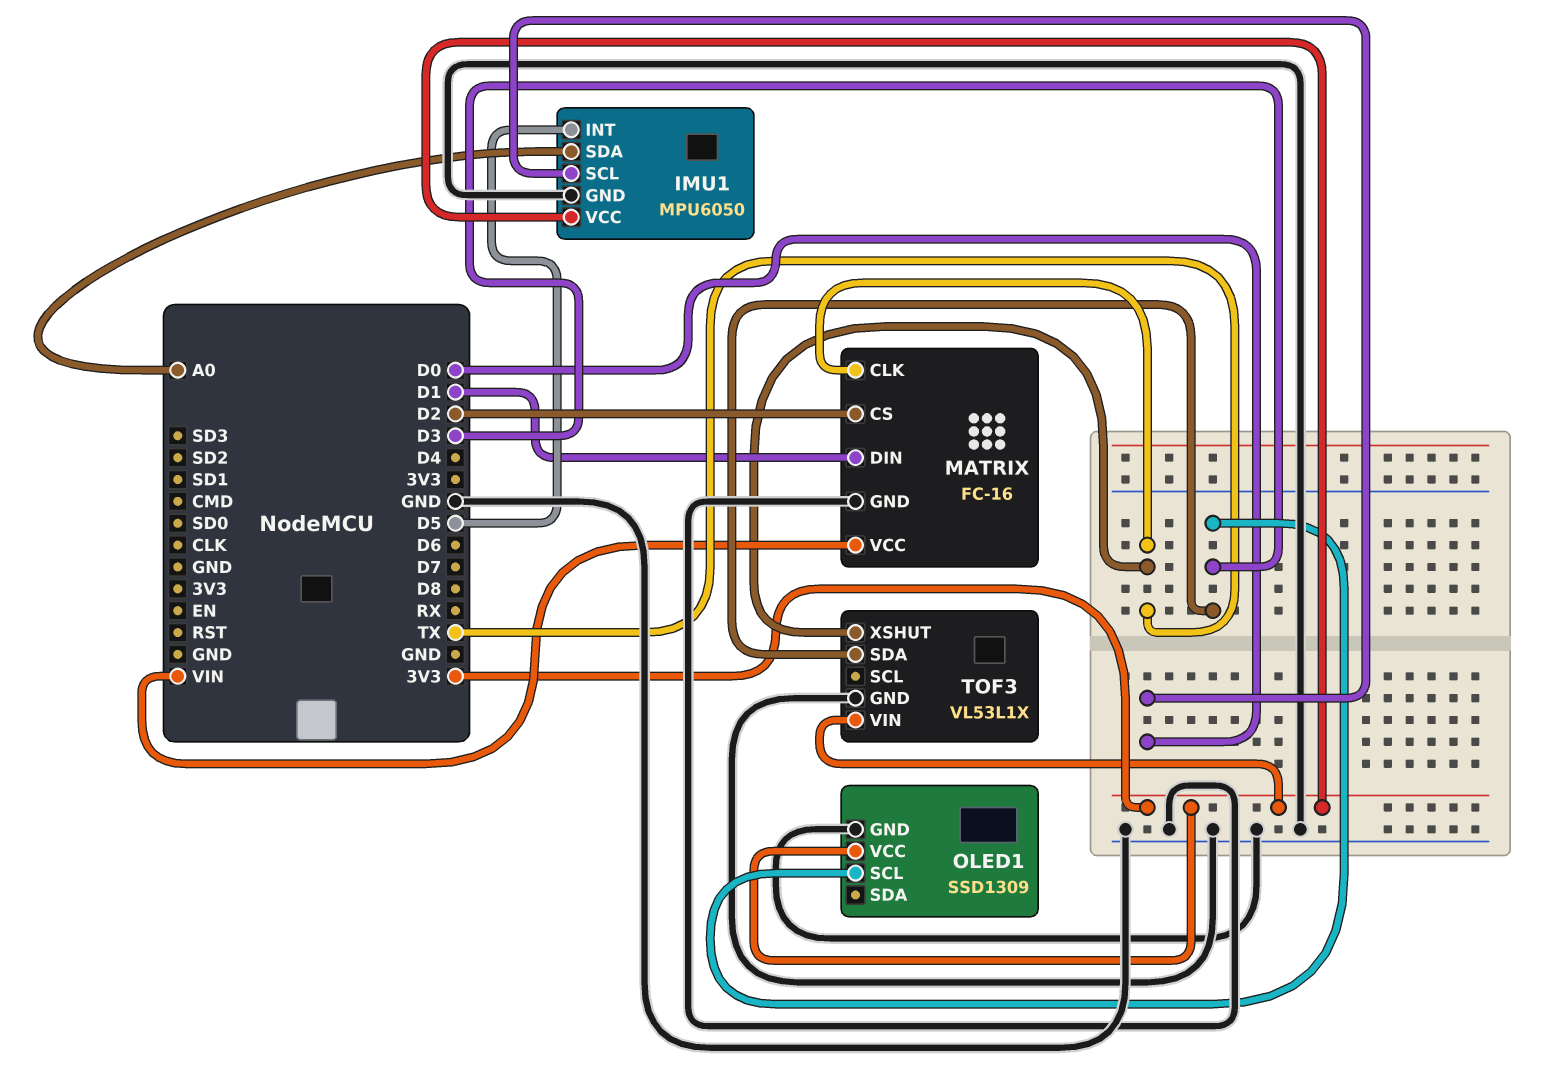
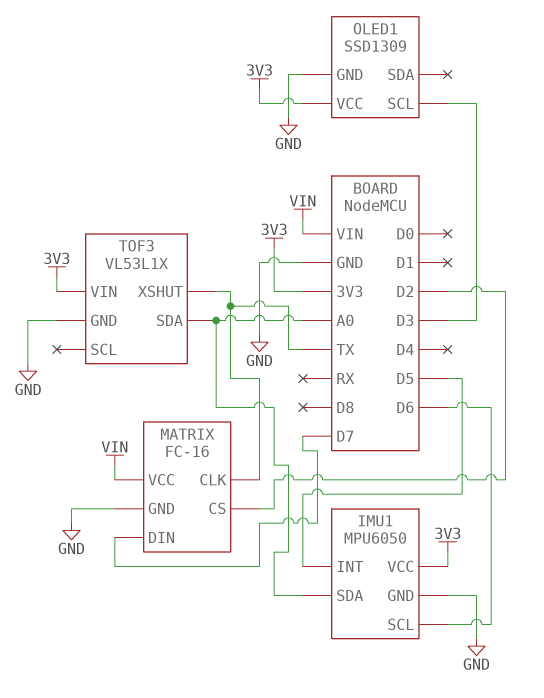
IMU1 pin SCL: D0 -> D6
MATRIX pin DIN: D1 -> D7
TOF3 pin SDA: D3 -> A0

